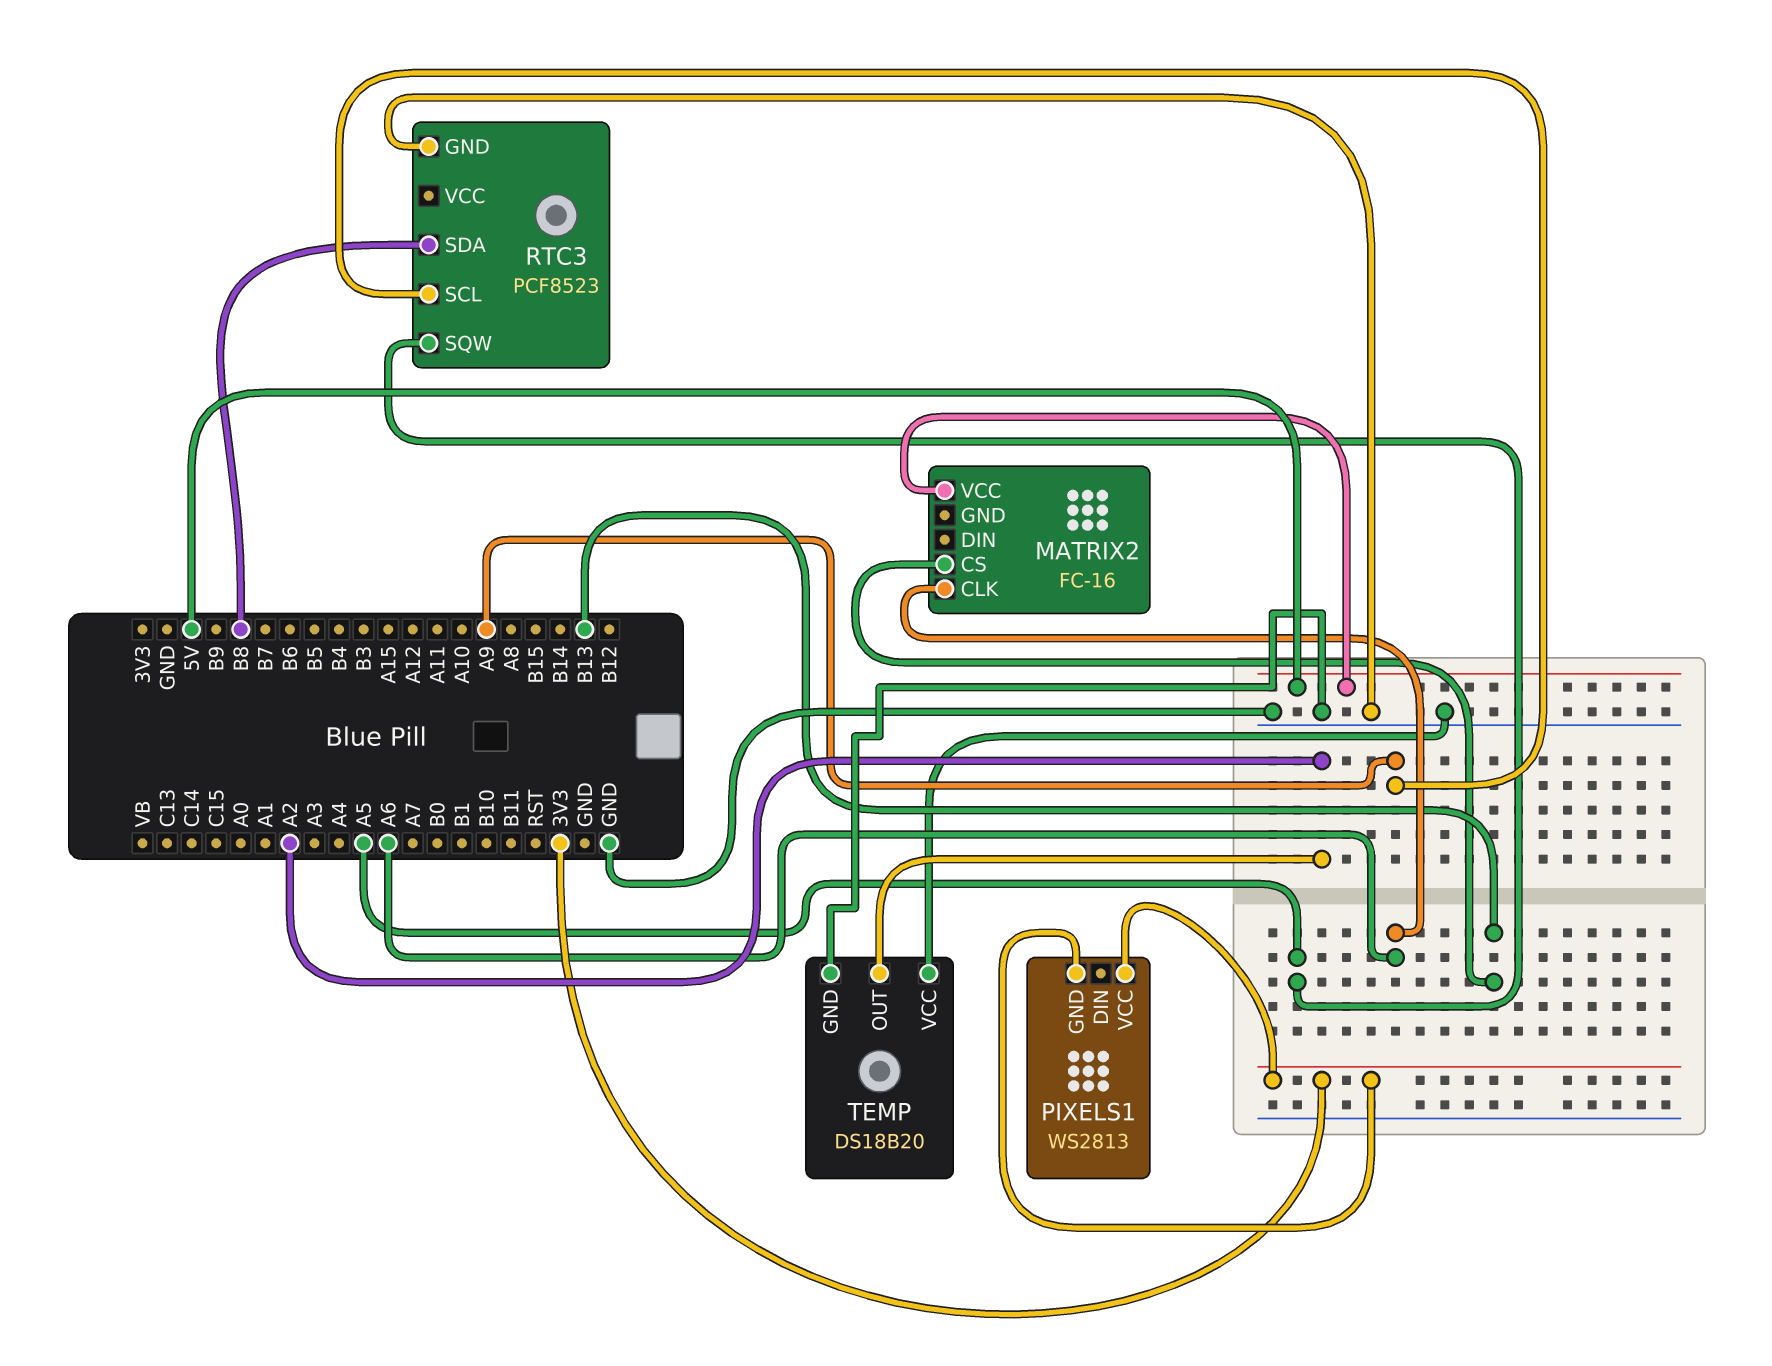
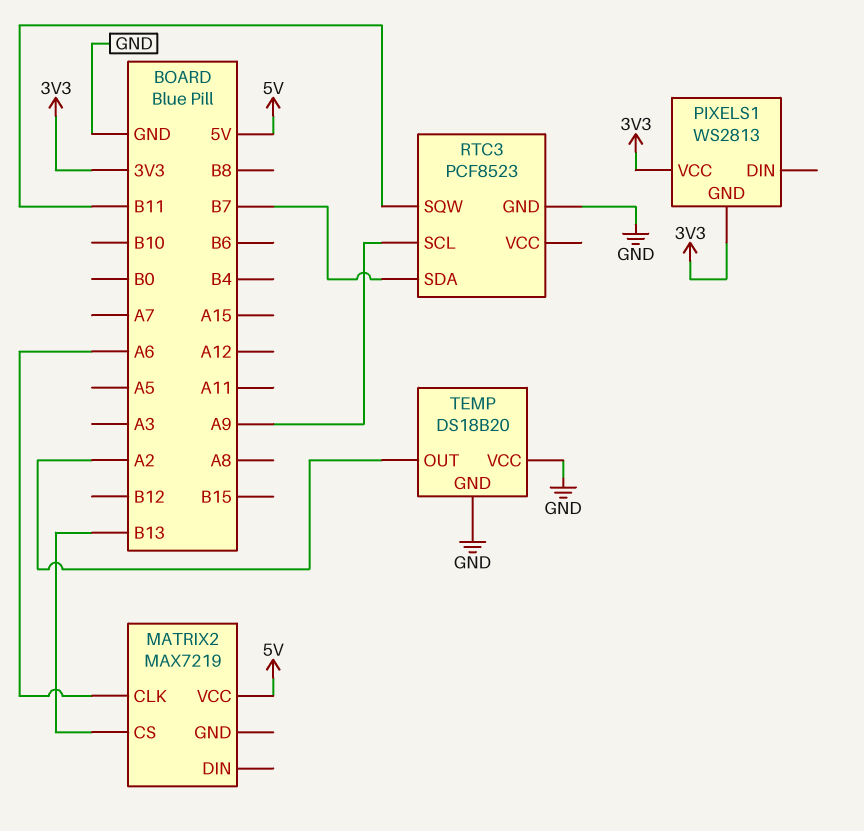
MATRIX2: FC-16 -> MAX7219
RTC3 pin SDA: B8 -> B7
RTC3 pin SQW: A5 -> B11

